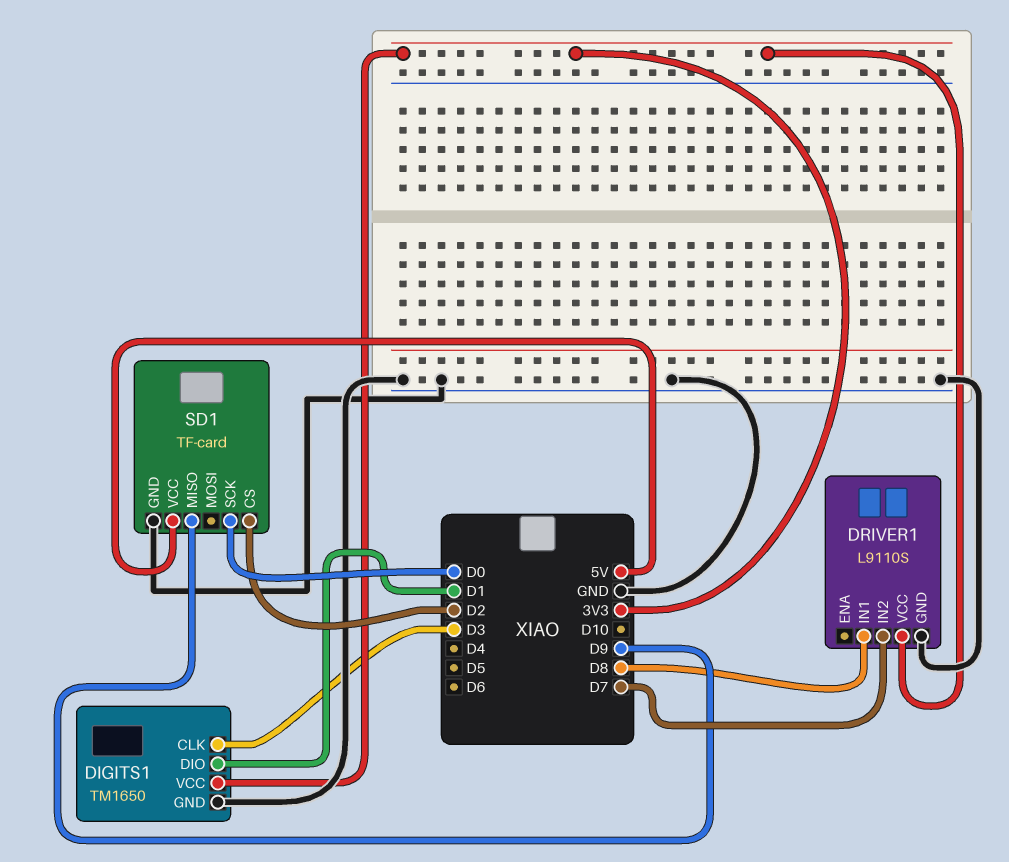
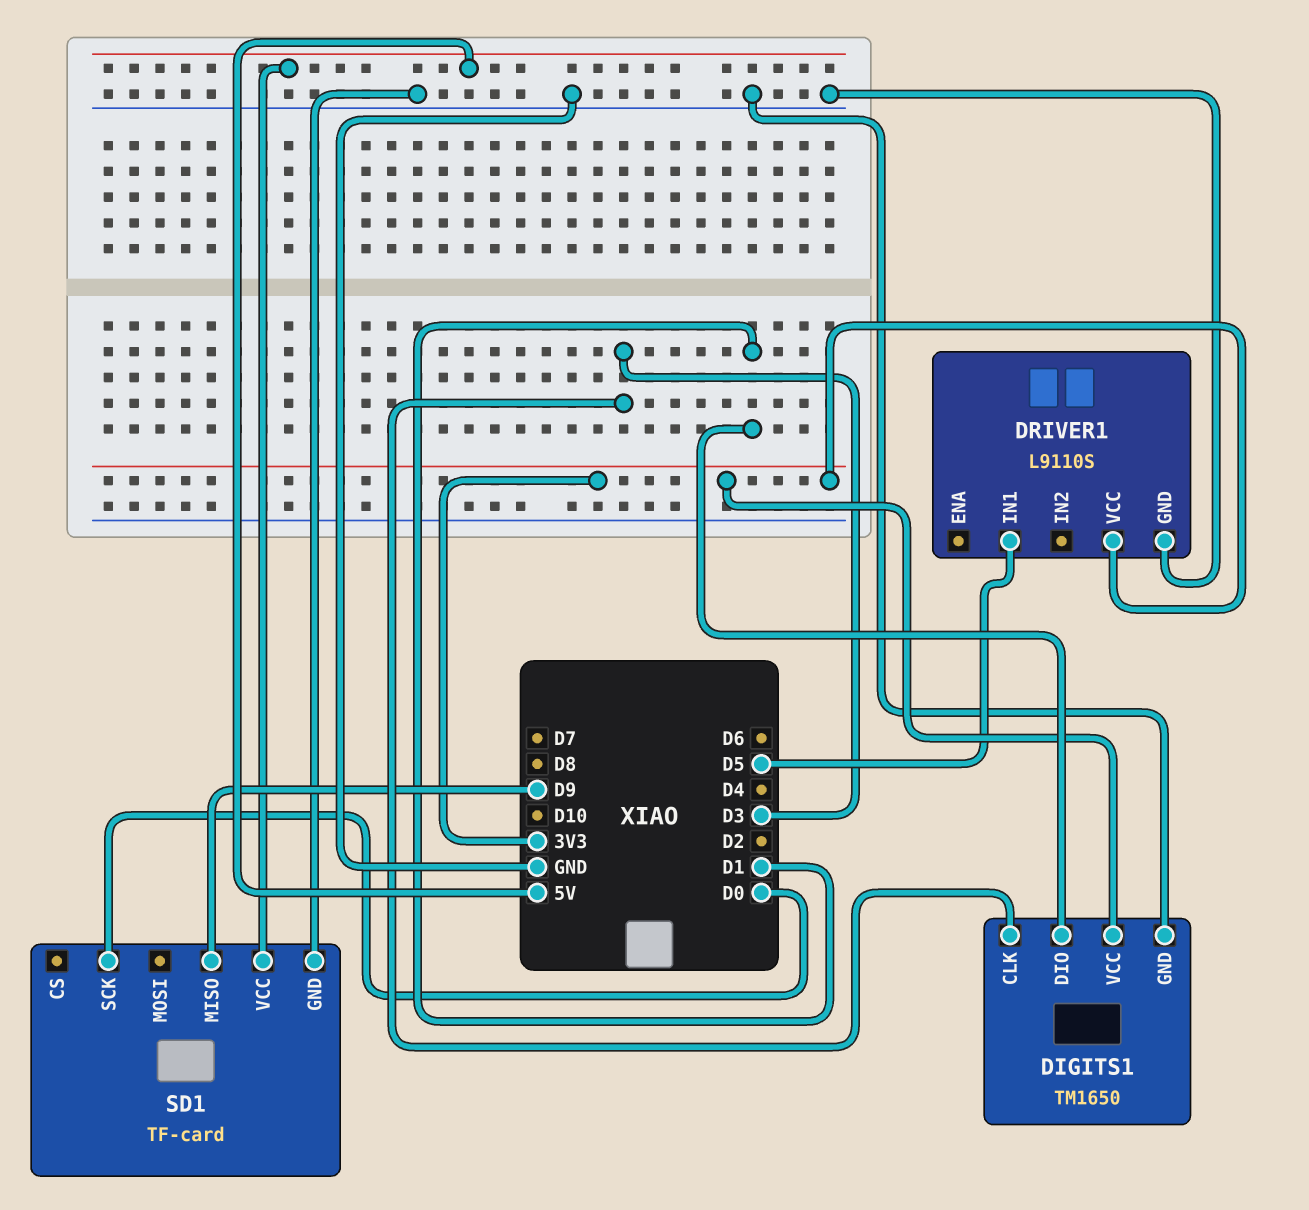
DRIVER1 pin IN1: D8 -> D5
DRIVER1 pin IN2: D7 -> none
SD1 pin CS: D2 -> none

